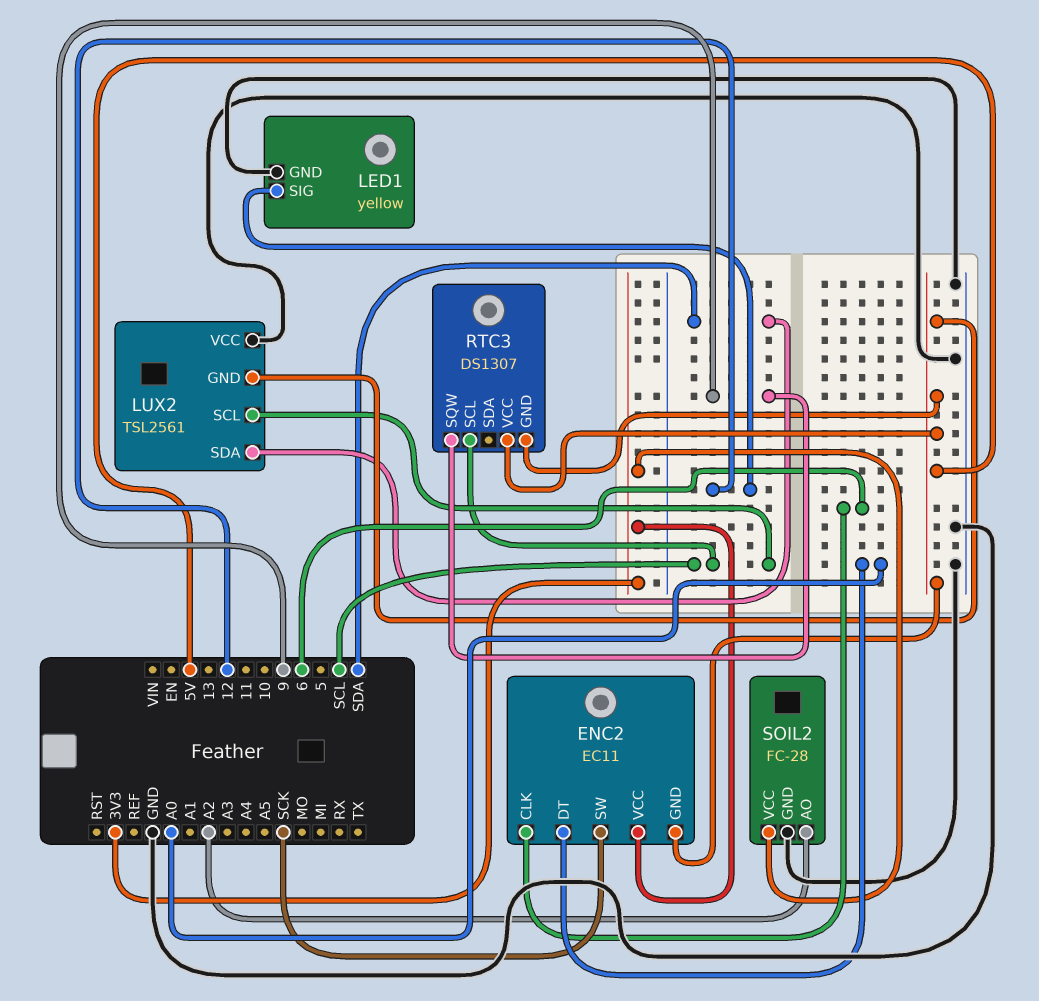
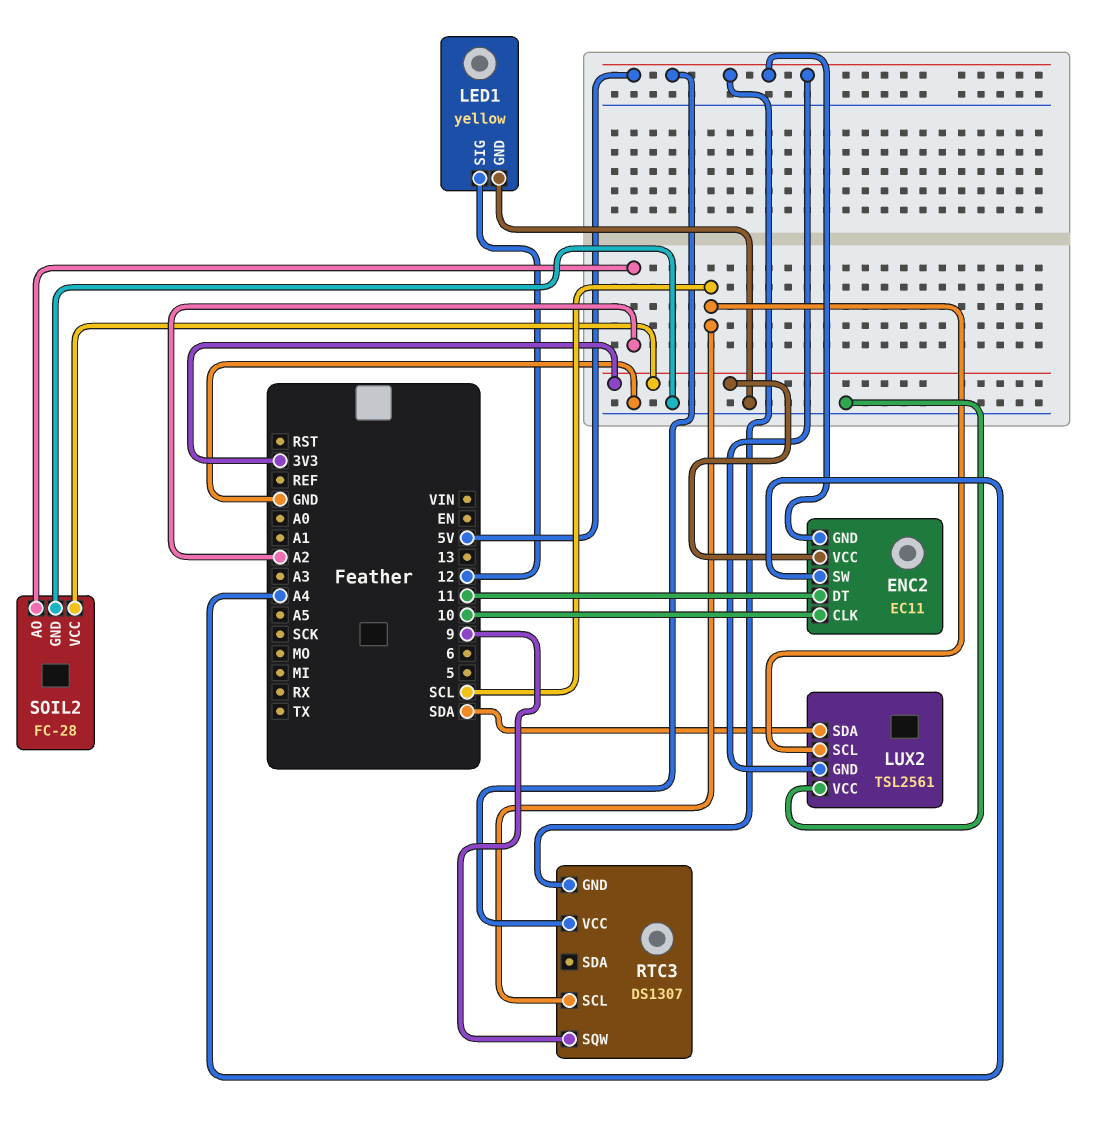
ENC2 pin CLK: 6 -> 10
ENC2 pin DT: A0 -> 11
ENC2 pin SW: SCK -> A4

